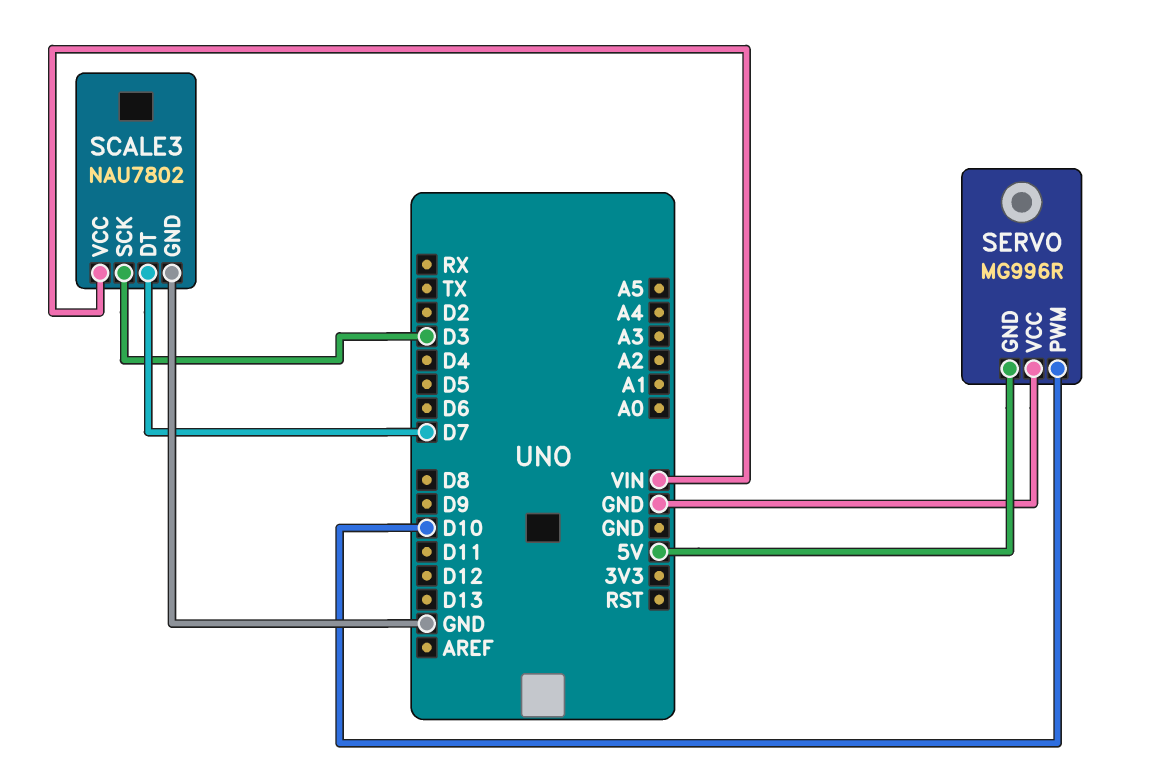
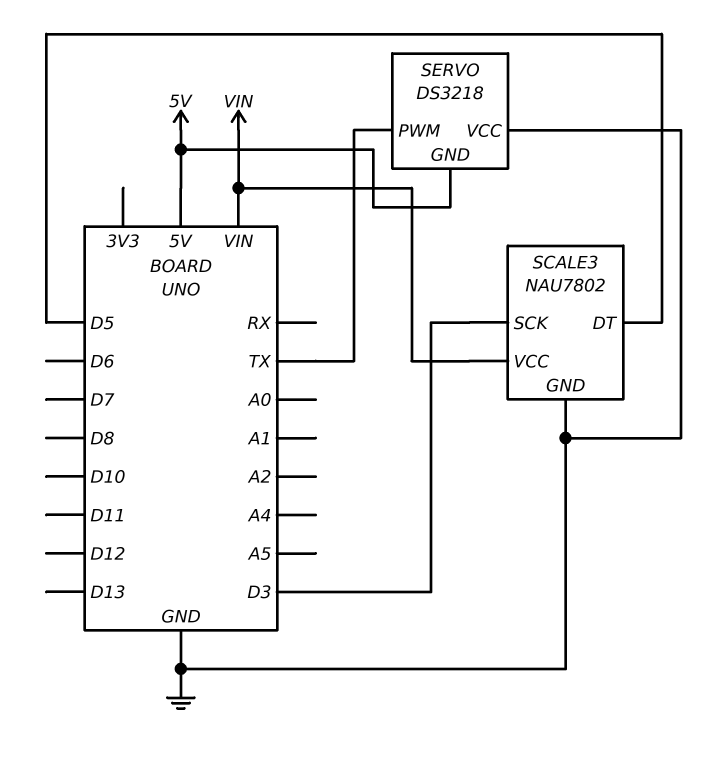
SCALE3 pin DT: D7 -> D5
SERVO: MG996R -> DS3218
SERVO pin PWM: D10 -> TX

